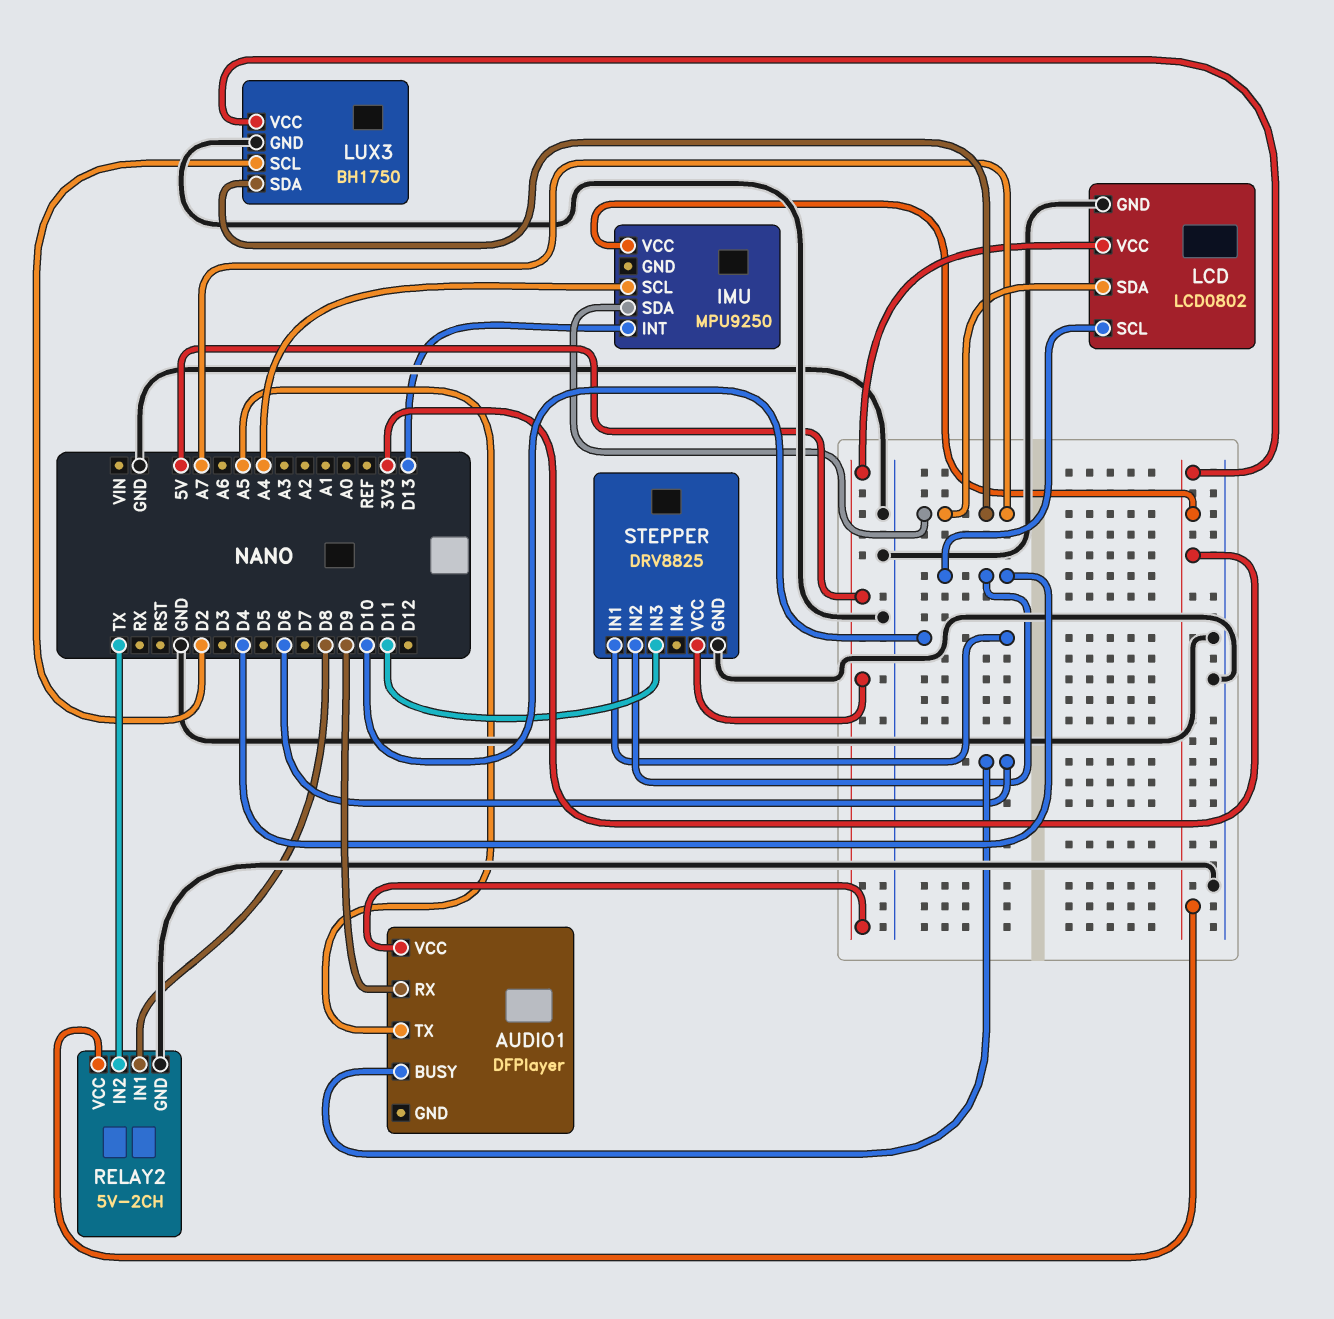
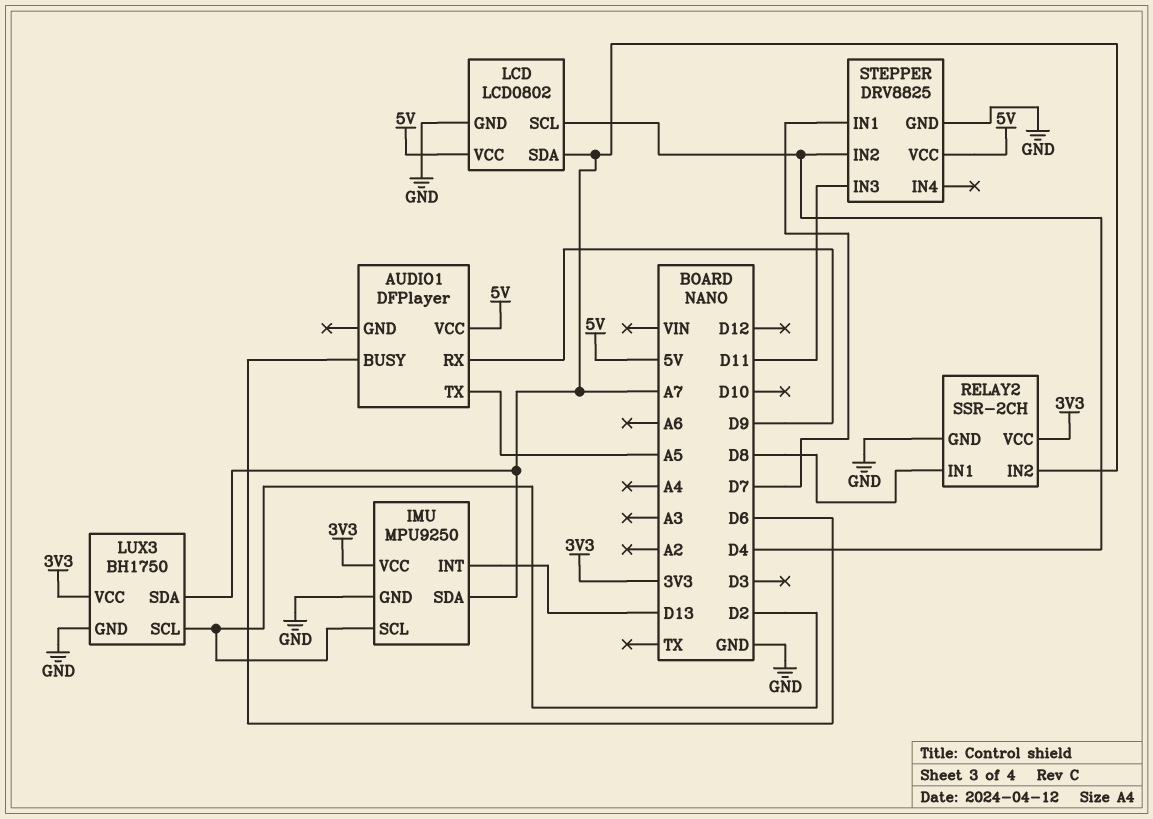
IMU pin GND: none -> GND
IMU pin SCL: A4 -> D2
RELAY2: 5V-2CH -> SSR-2CH
RELAY2 pin IN2: TX -> A7
STEPPER pin IN1: D10 -> D7

